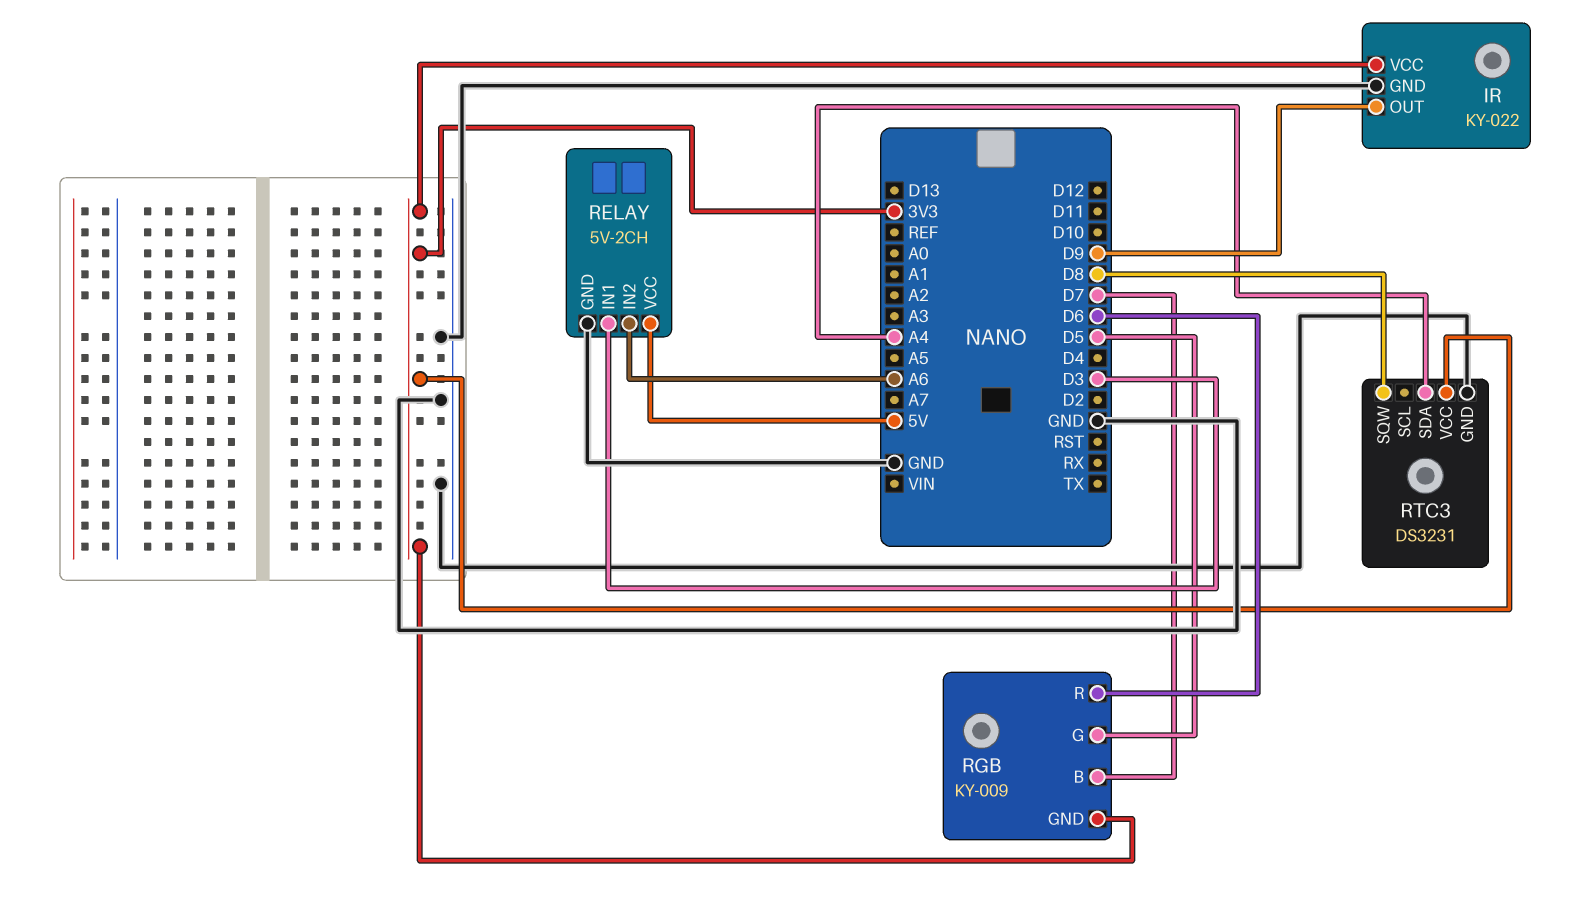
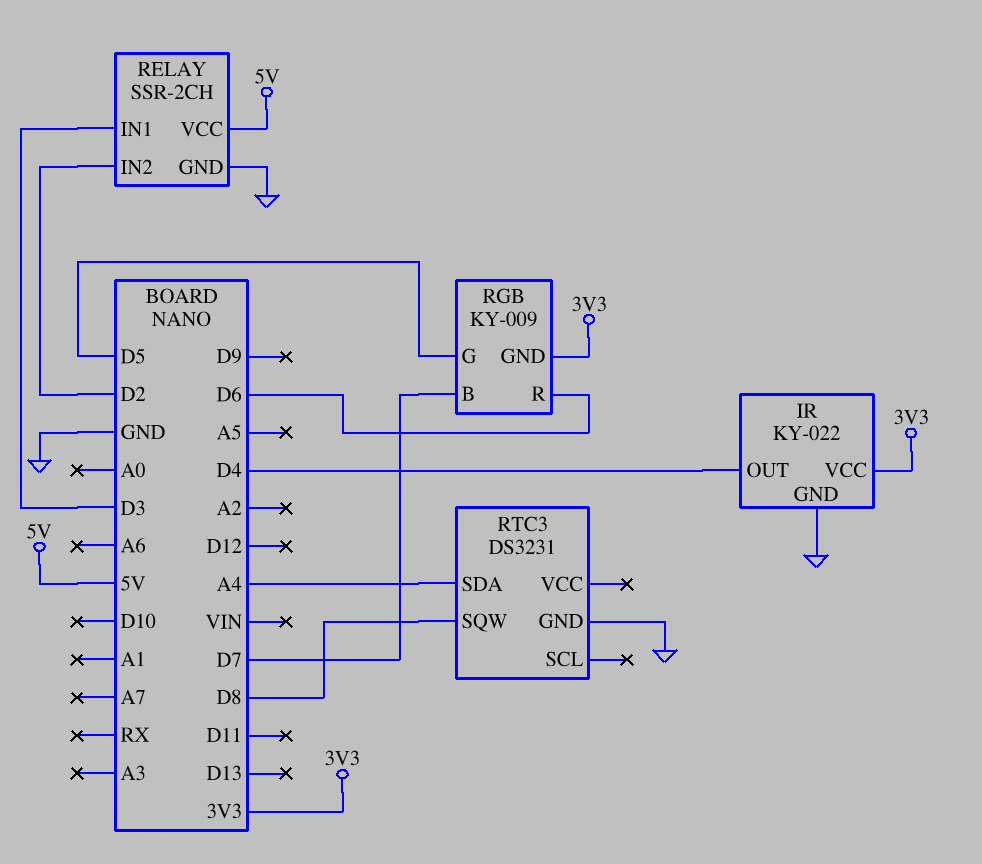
IR pin OUT: D9 -> D4
RELAY: 5V-2CH -> SSR-2CH
RELAY pin IN2: A6 -> D2
RTC3 pin VCC: 3V3 -> none

